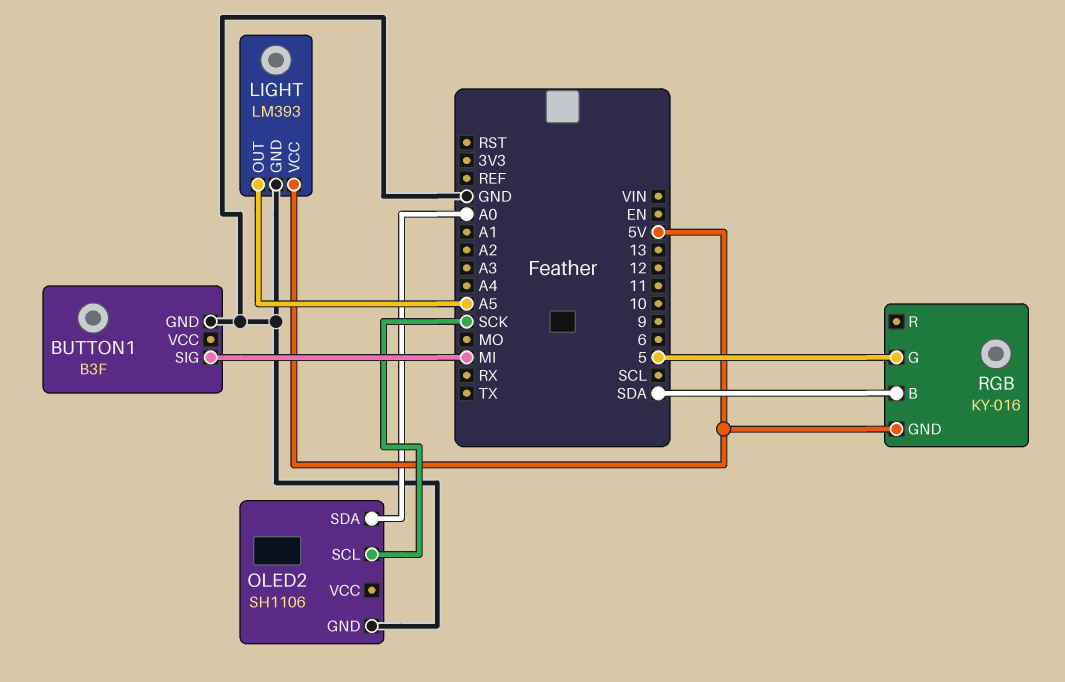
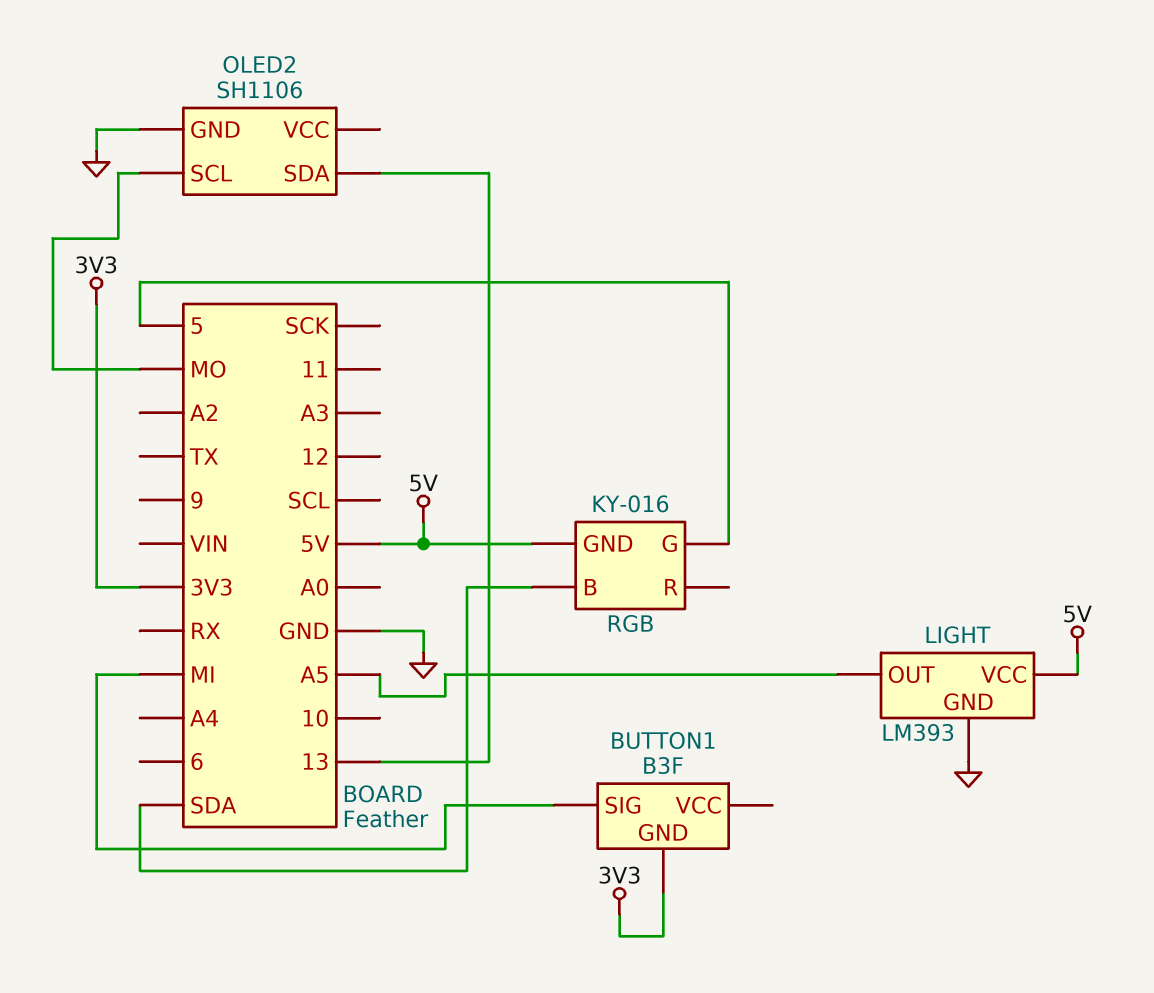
BUTTON1 pin GND: GND -> 3V3
OLED2 pin SCL: SCK -> MO
OLED2 pin SDA: A0 -> 13

